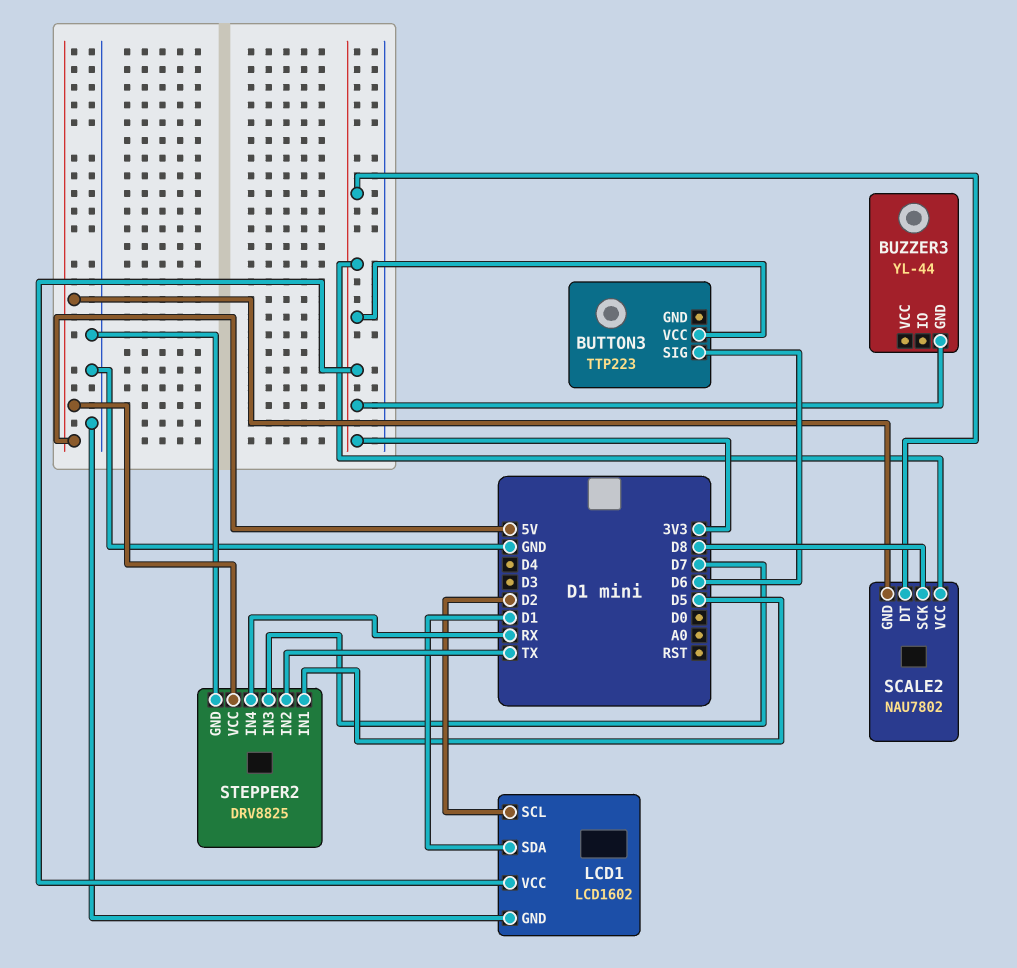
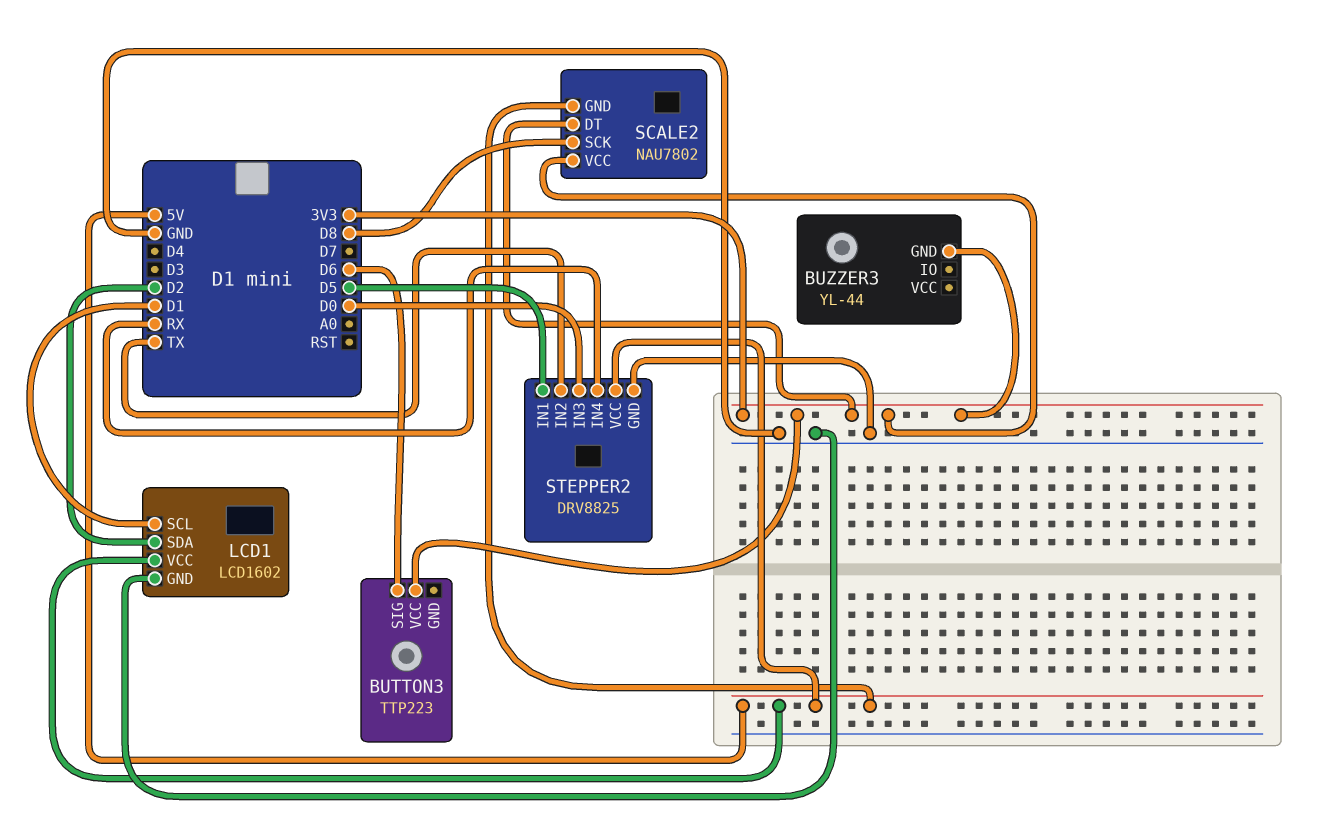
LCD1 pin SCL: D2 -> D1
LCD1 pin SDA: D1 -> D2
LCD1 pin VCC: 3V3 -> 5V
STEPPER2 pin IN3: D7 -> D0

